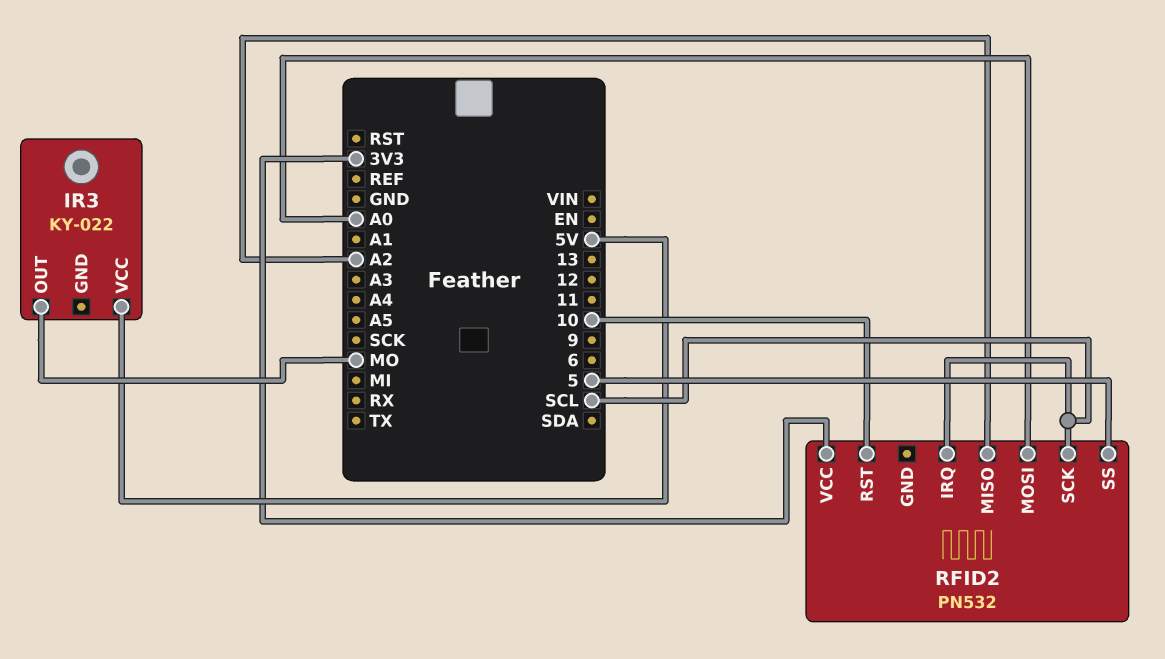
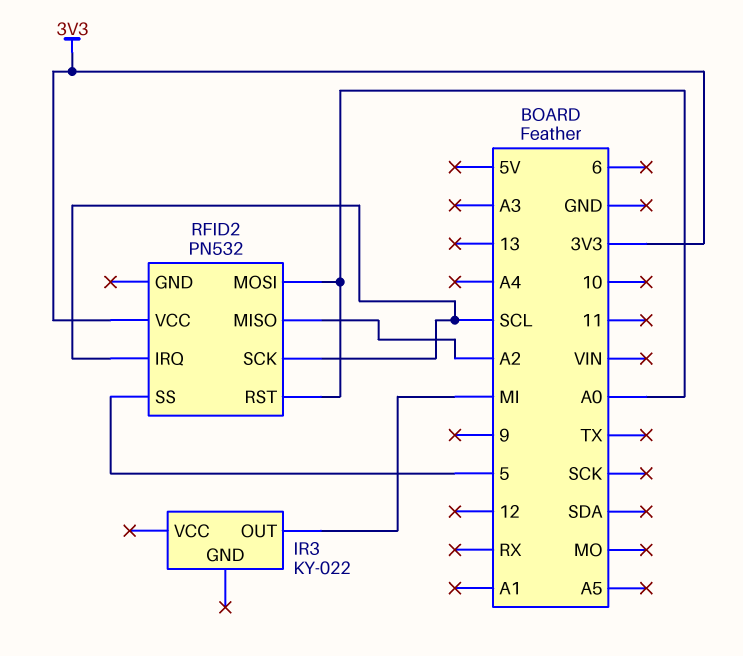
IR3 pin OUT: MO -> MI
IR3 pin VCC: 5V -> none
RFID2 pin RST: 10 -> A0

